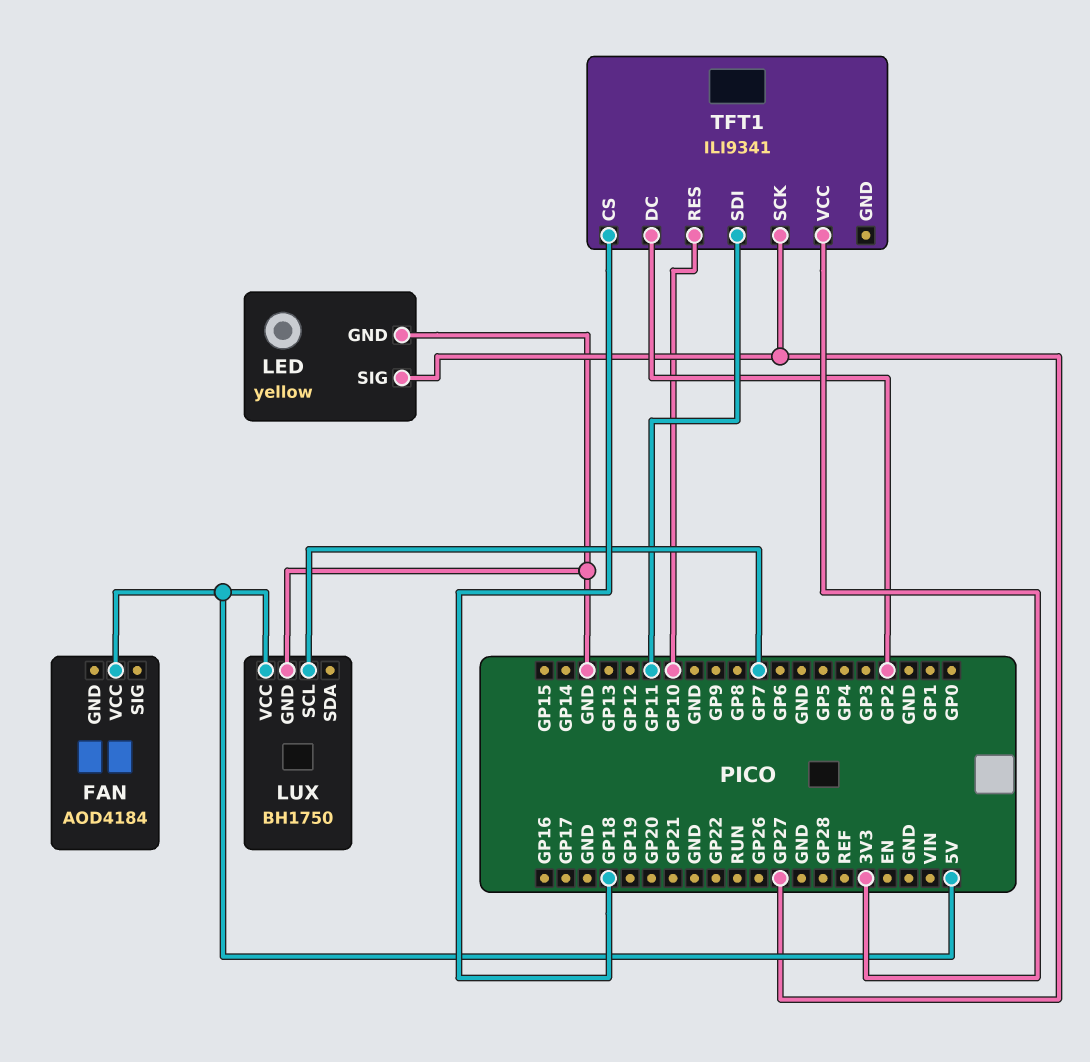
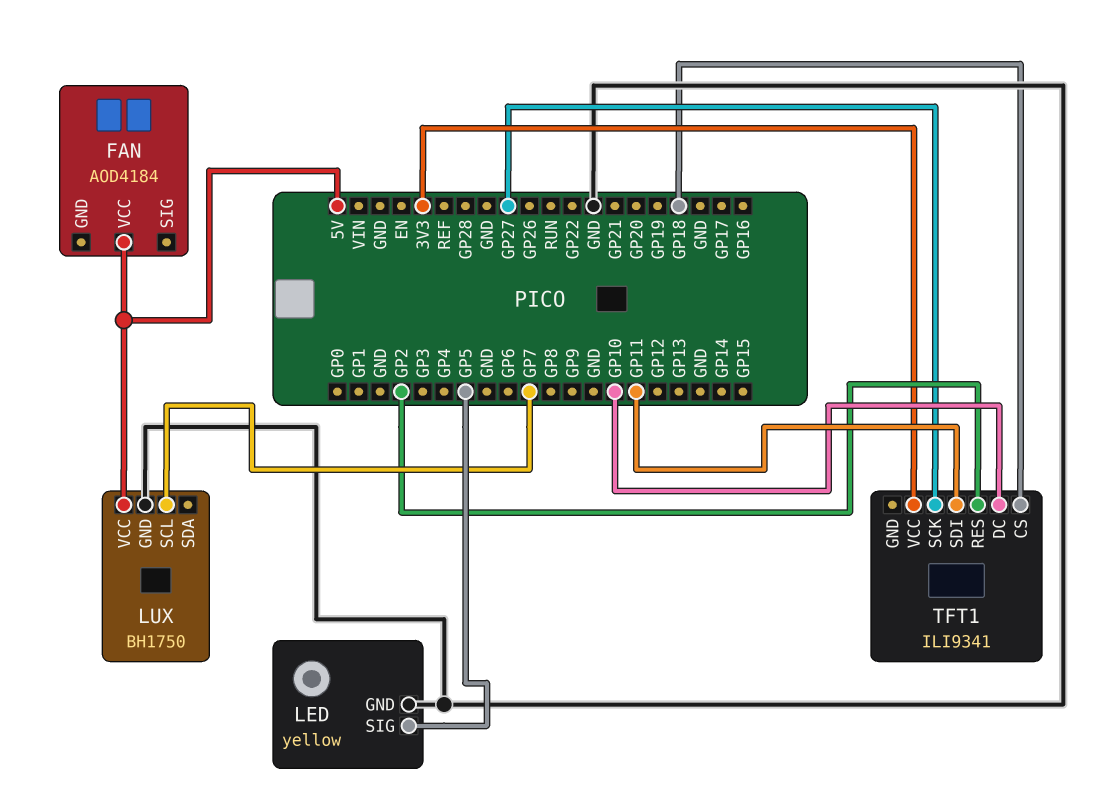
LED pin SIG: GP27 -> GP5
TFT1 pin DC: GP2 -> GP10
TFT1 pin RES: GP10 -> GP2

